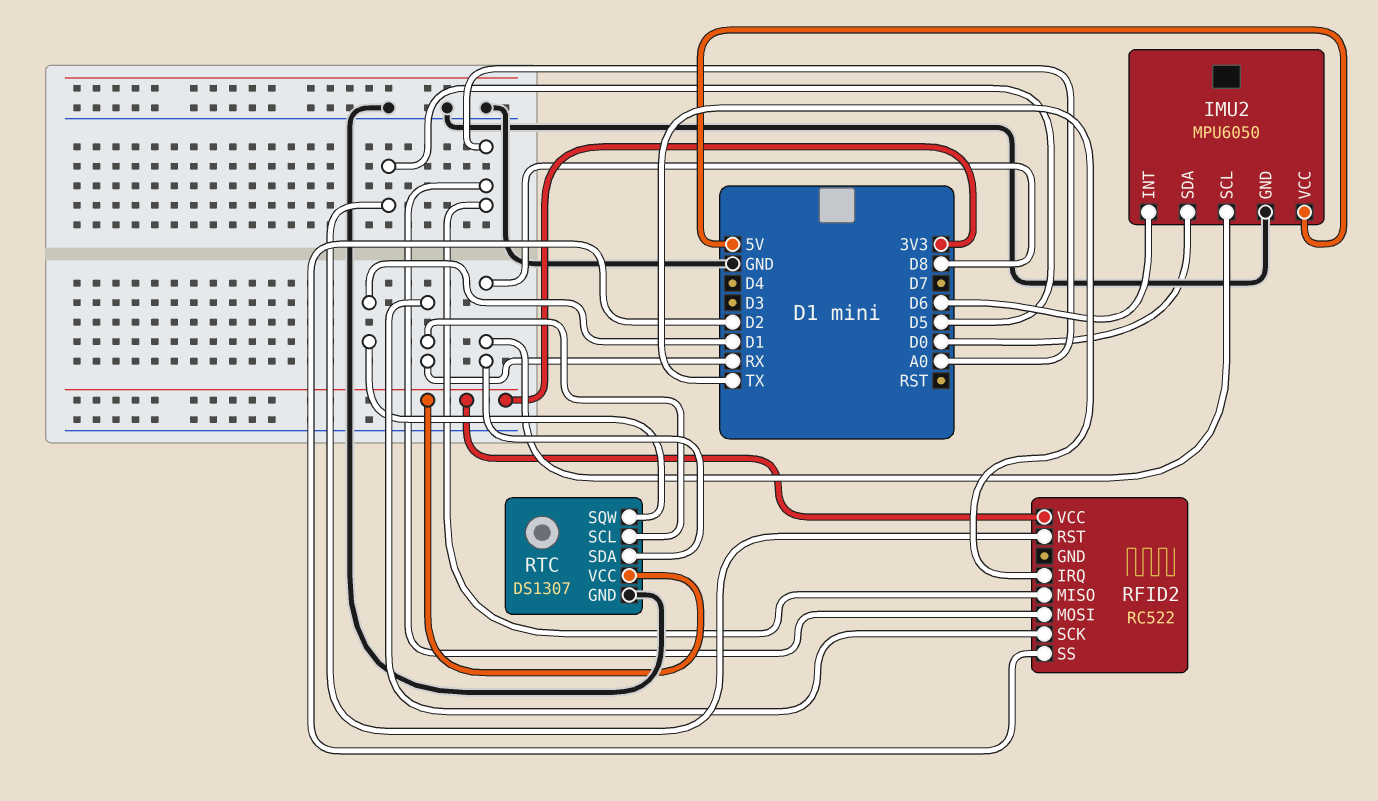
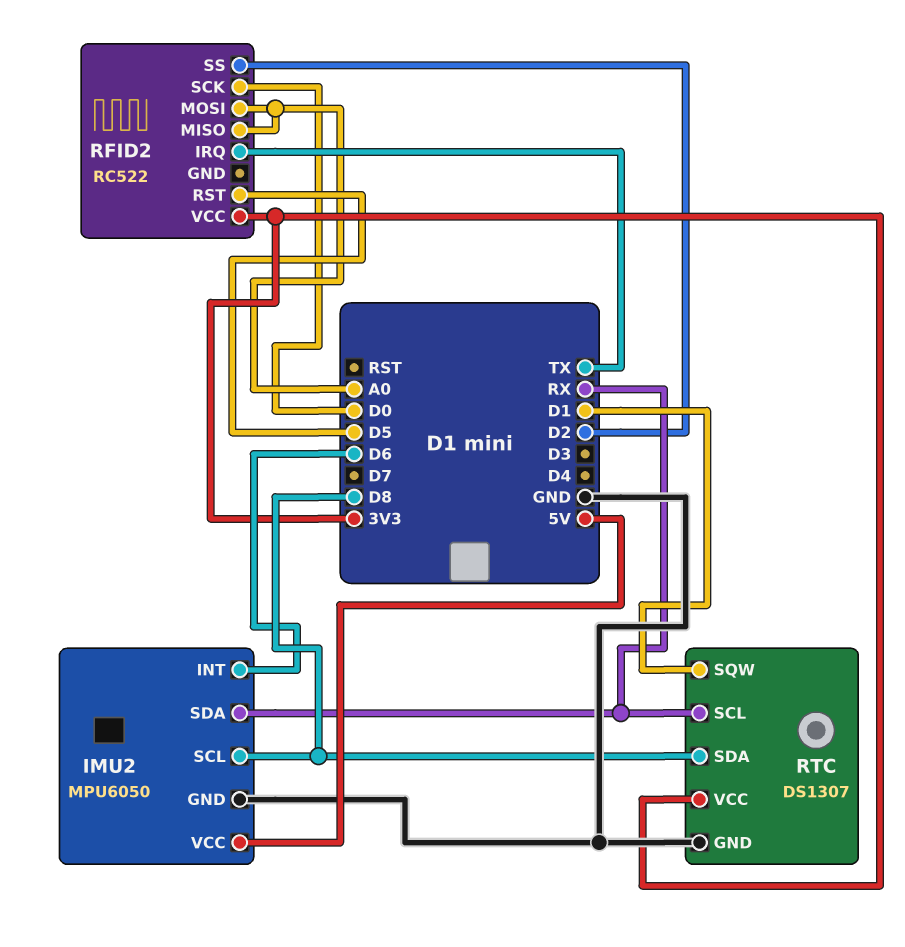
IMU2 pin SDA: D0 -> RX
RFID2 pin SCK: RX -> D0

